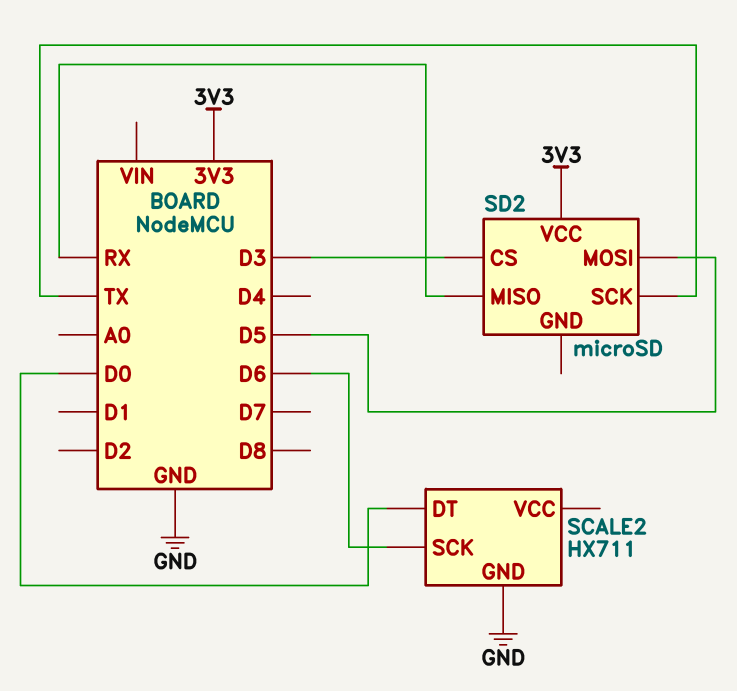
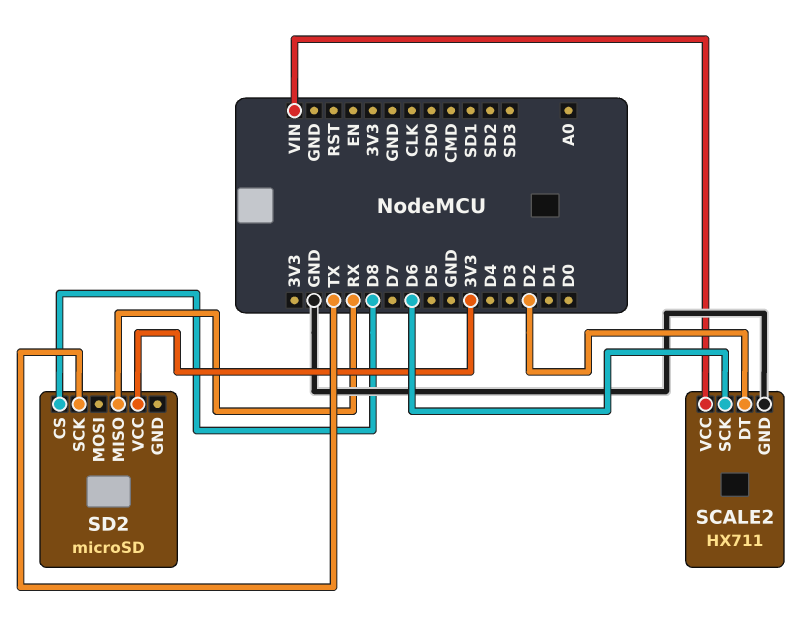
SCALE2 pin DT: D0 -> D2
SCALE2 pin VCC: none -> VIN
SD2 pin CS: D3 -> D8
SD2 pin MOSI: D5 -> none

